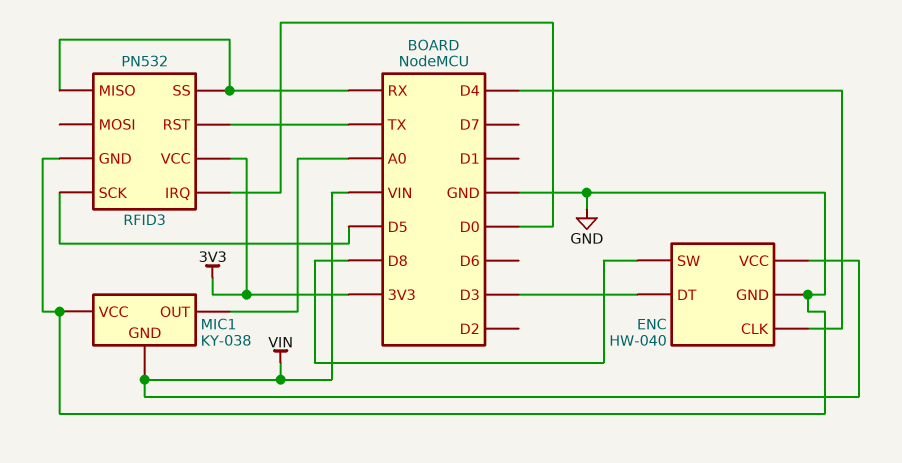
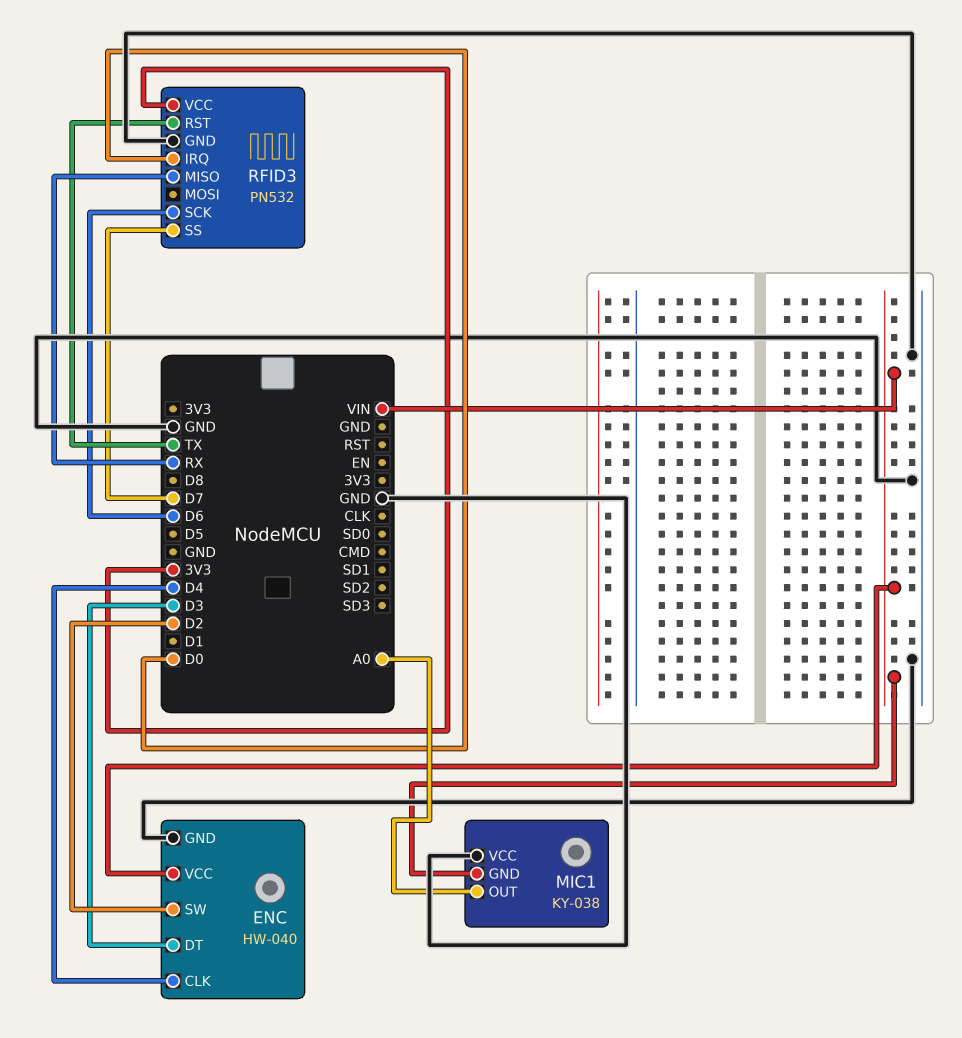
ENC pin SW: D8 -> D2
RFID3 pin SCK: D5 -> D6
RFID3 pin SS: RX -> D7

